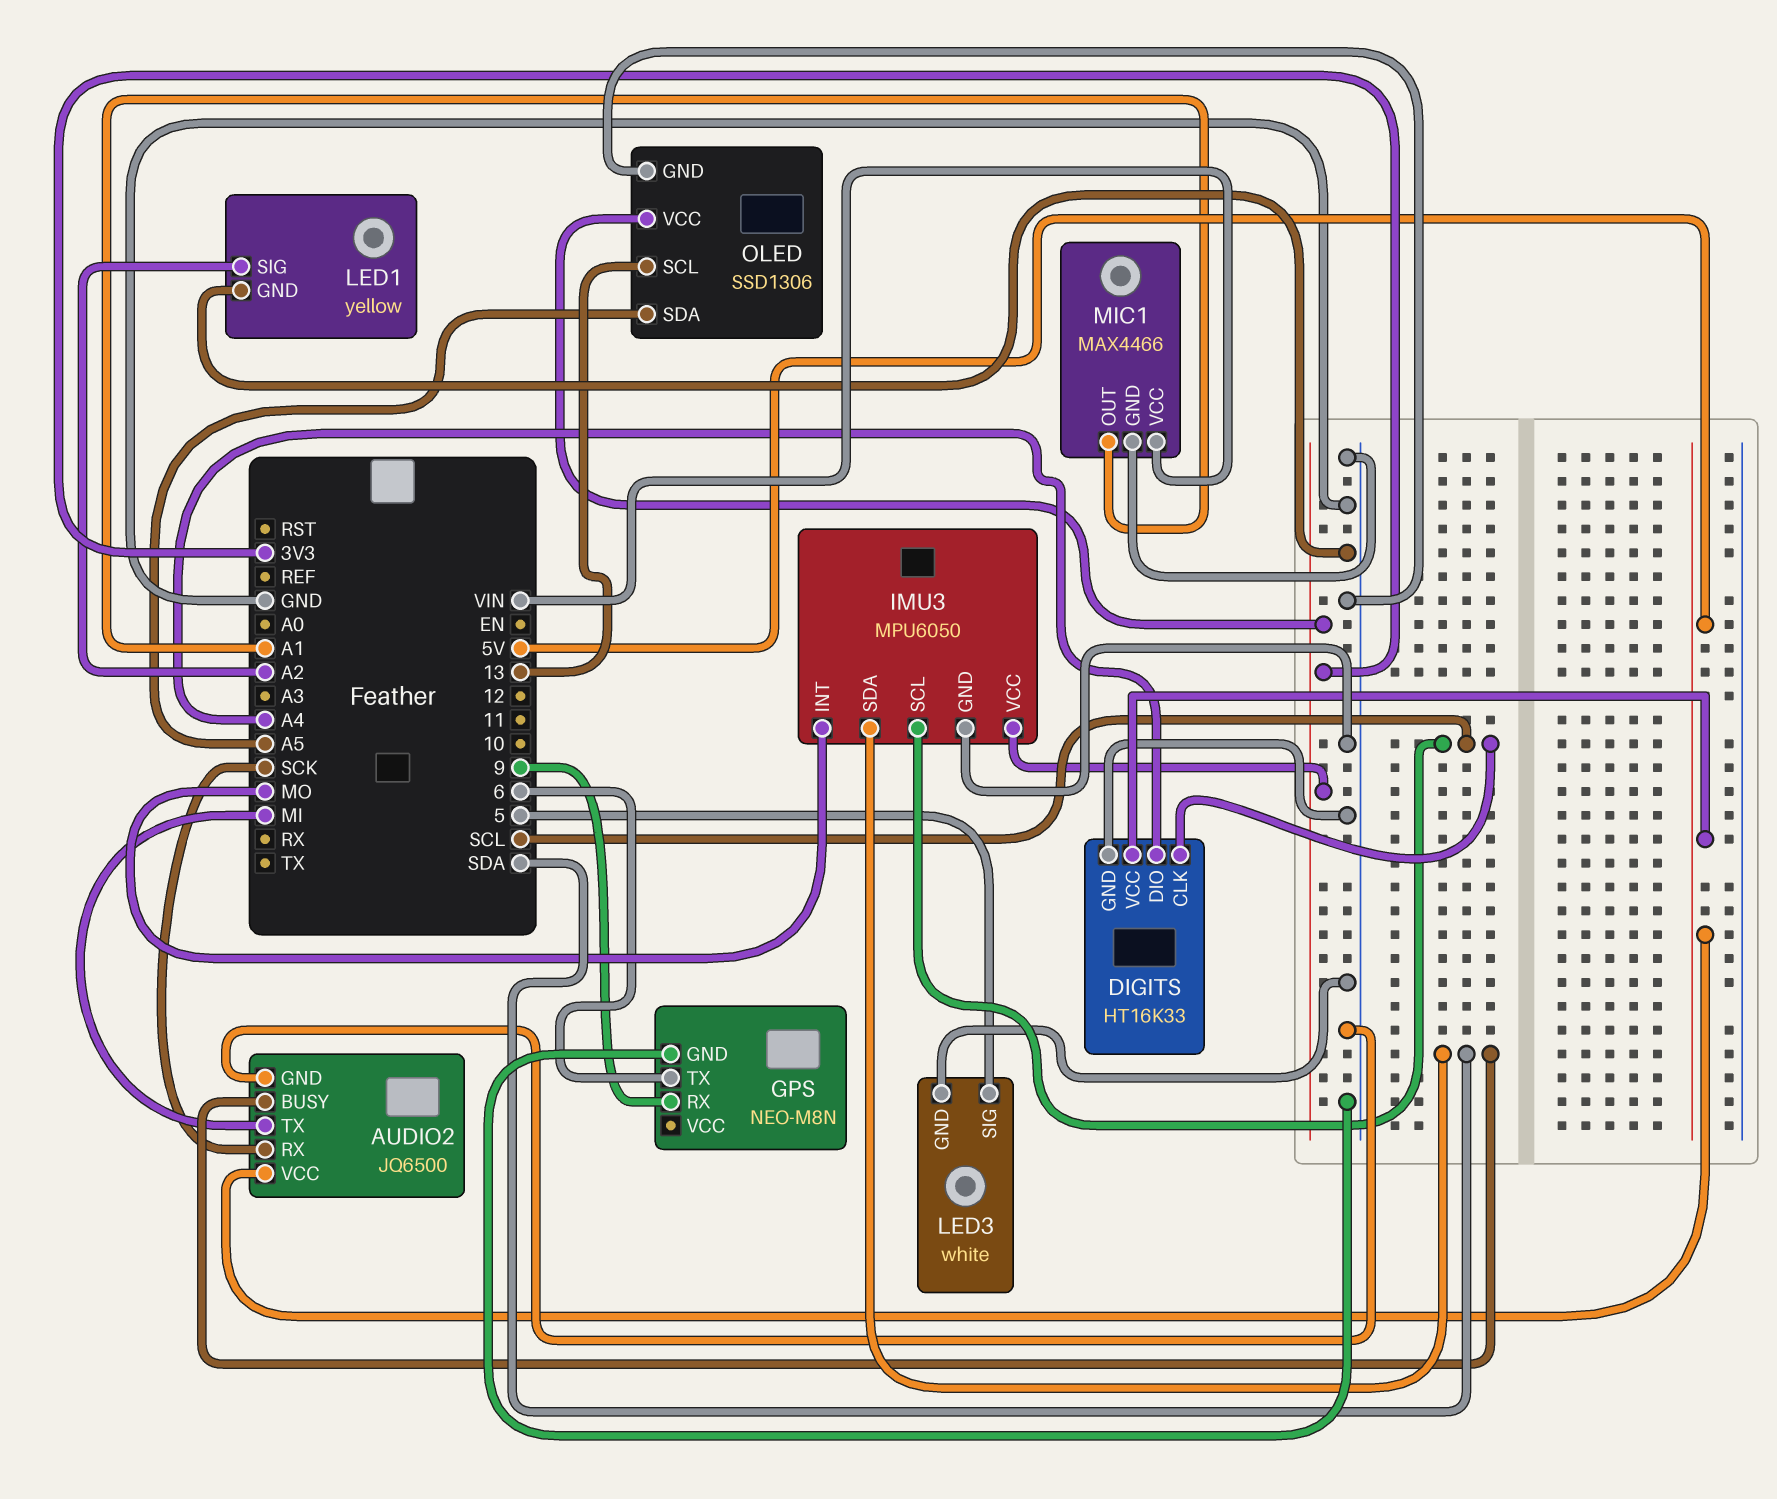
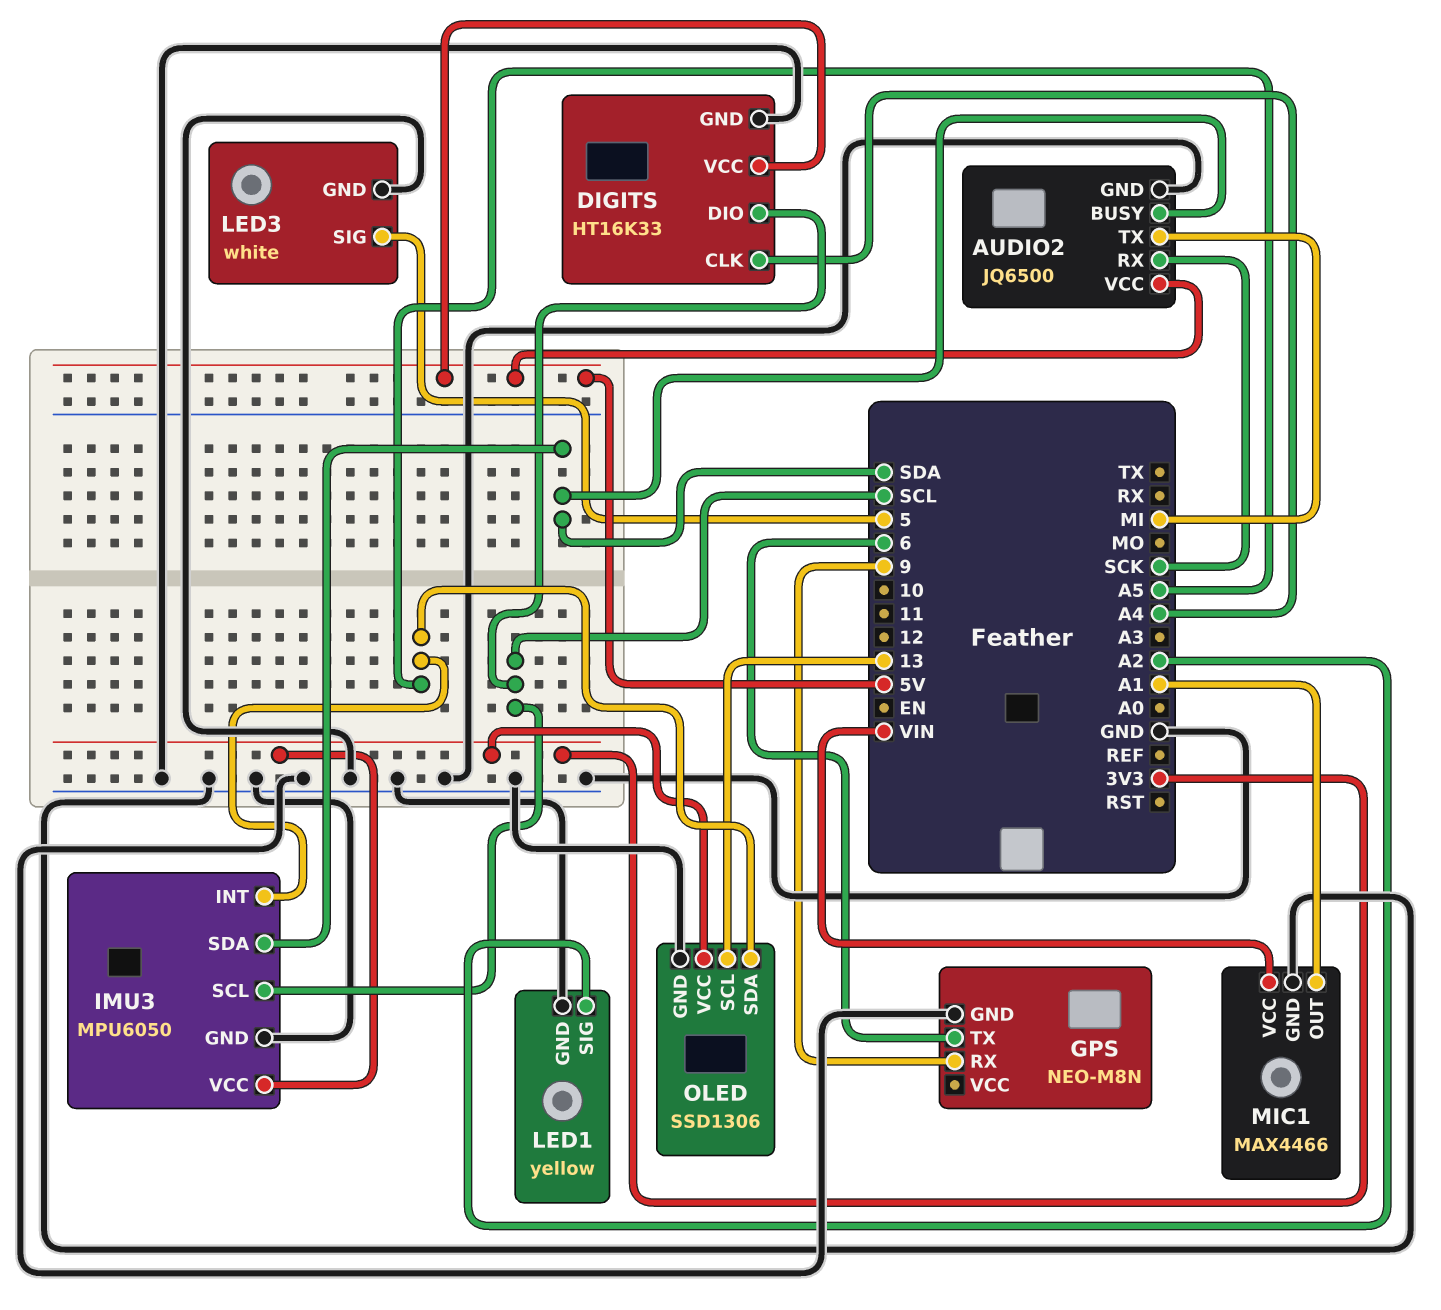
DIGITS pin CLK: SCL -> A4
DIGITS pin DIO: A4 -> SCL
IMU3 pin INT: MO -> A5

